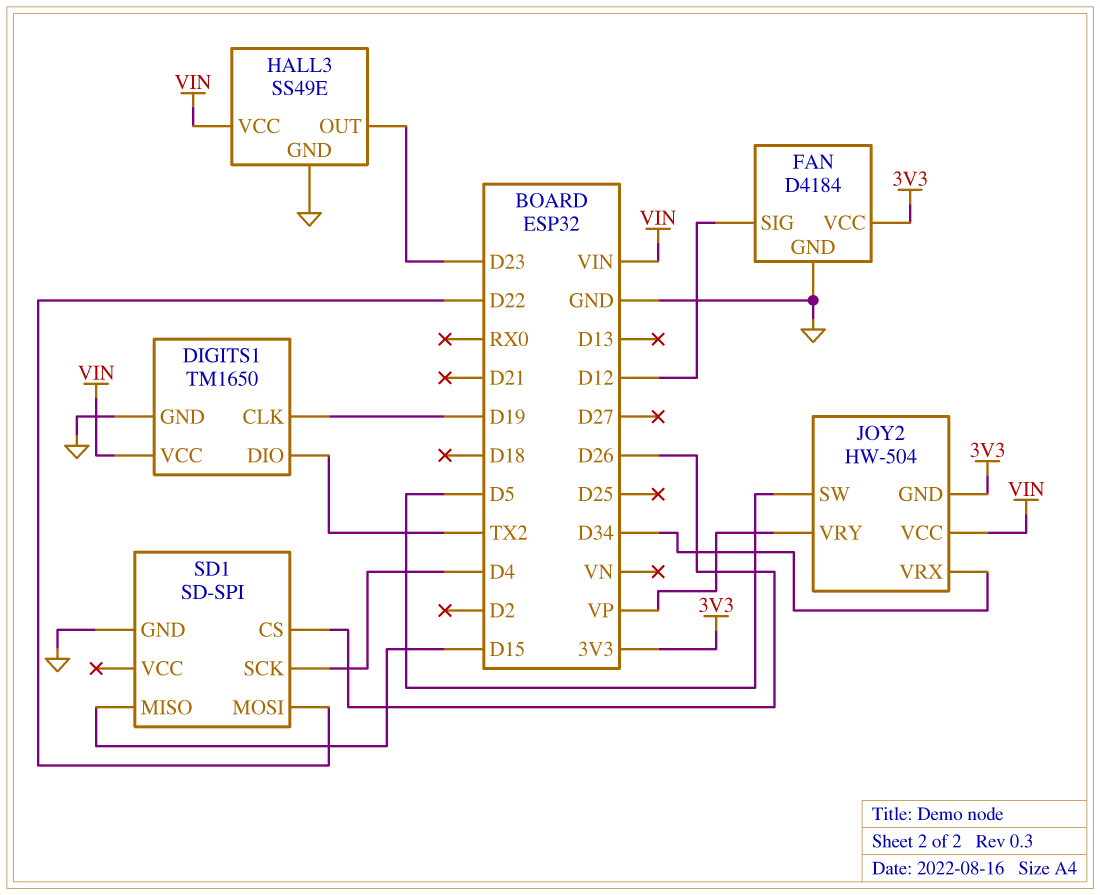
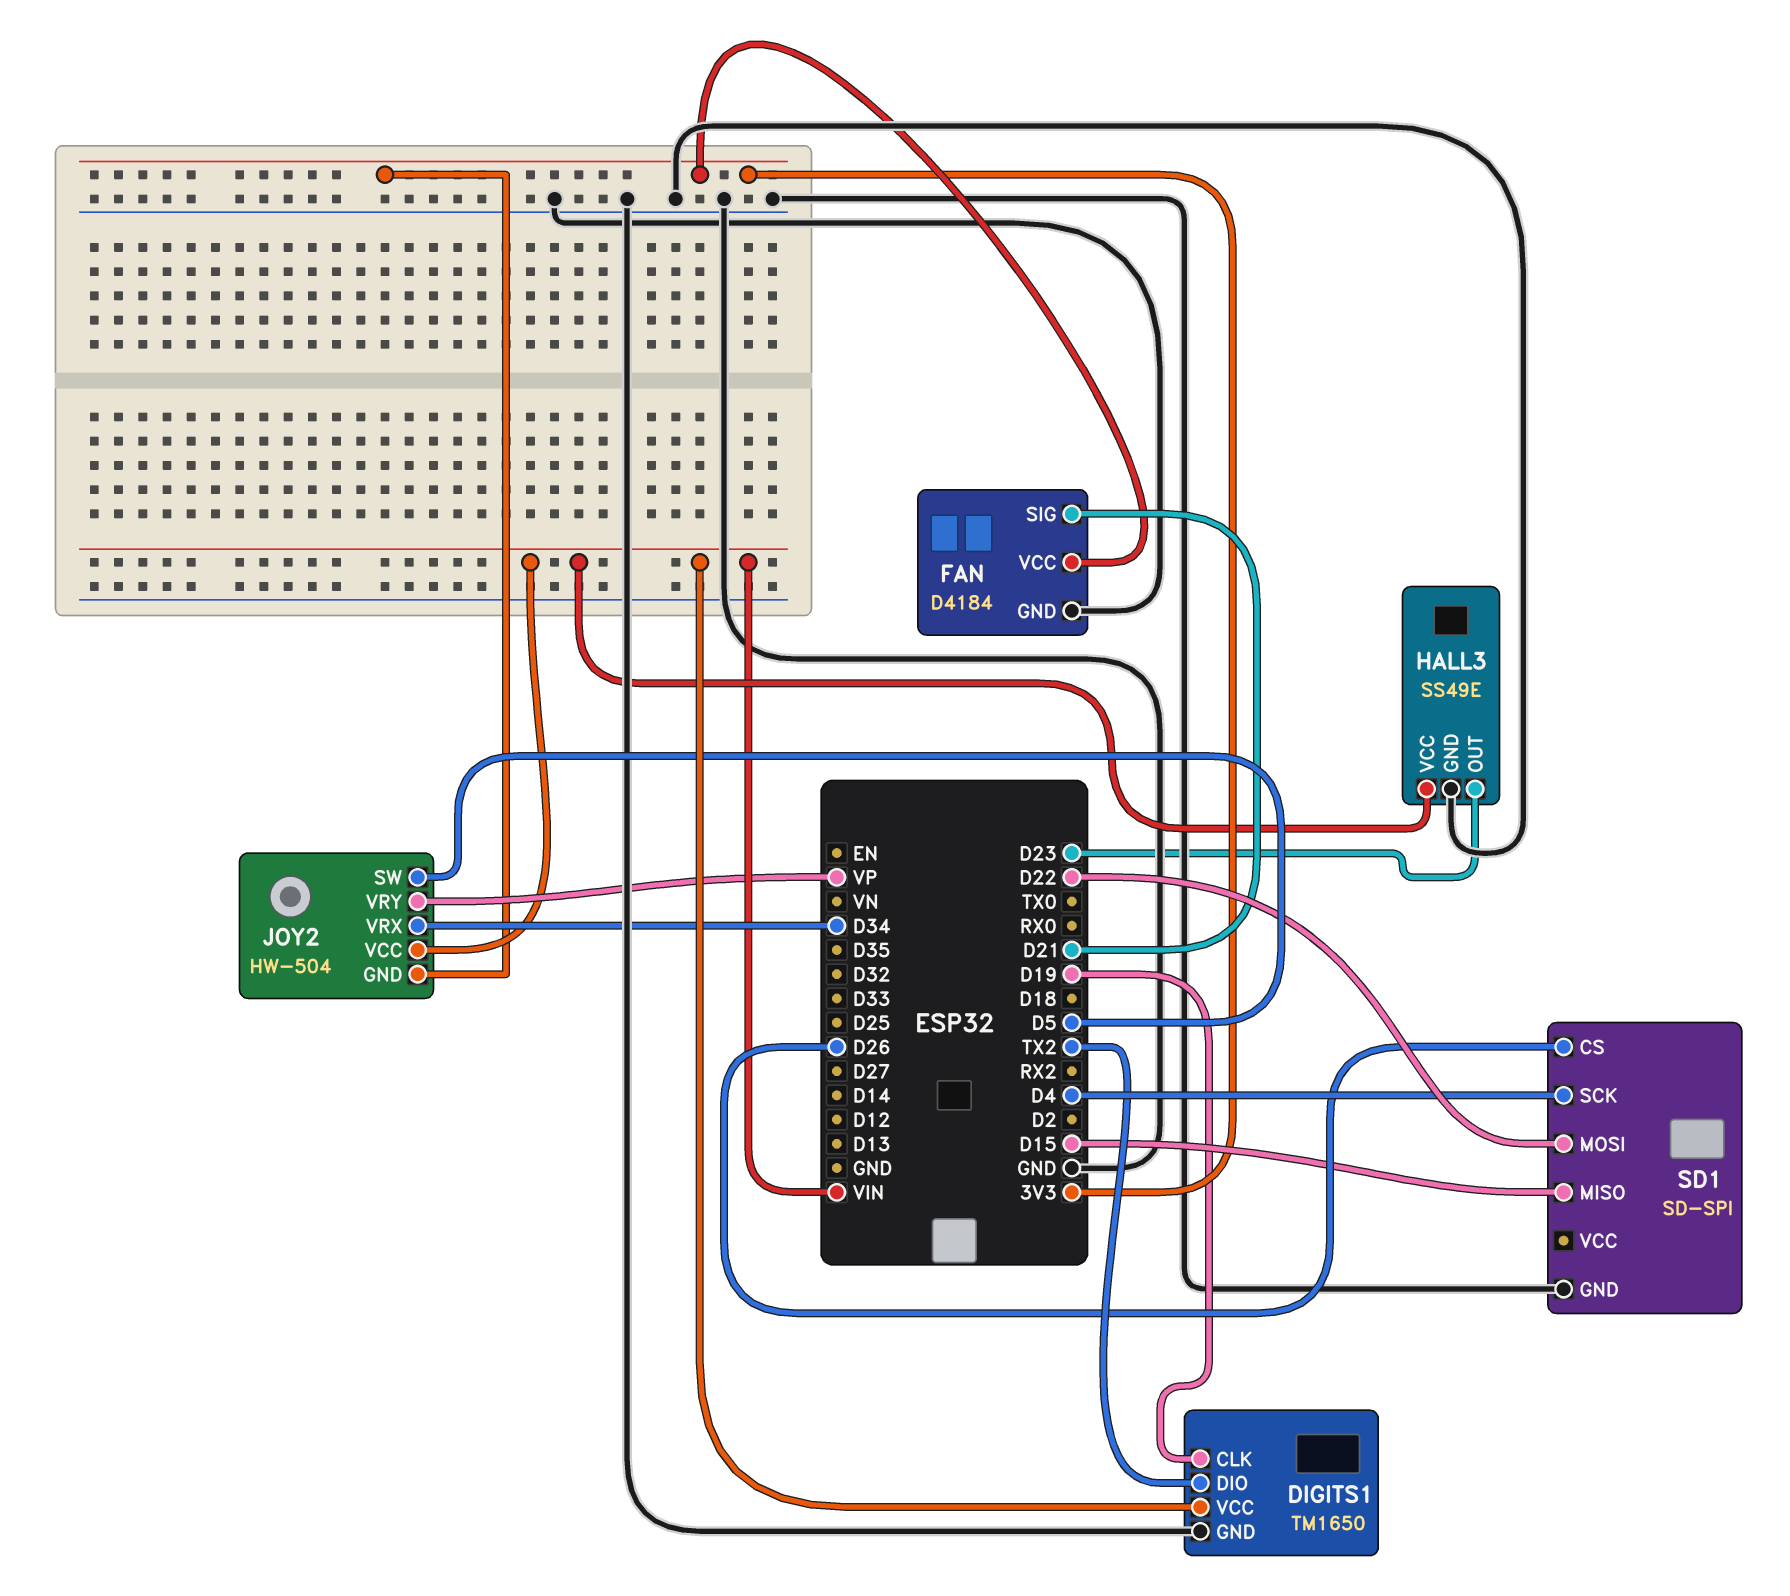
FAN pin SIG: D12 -> D21

